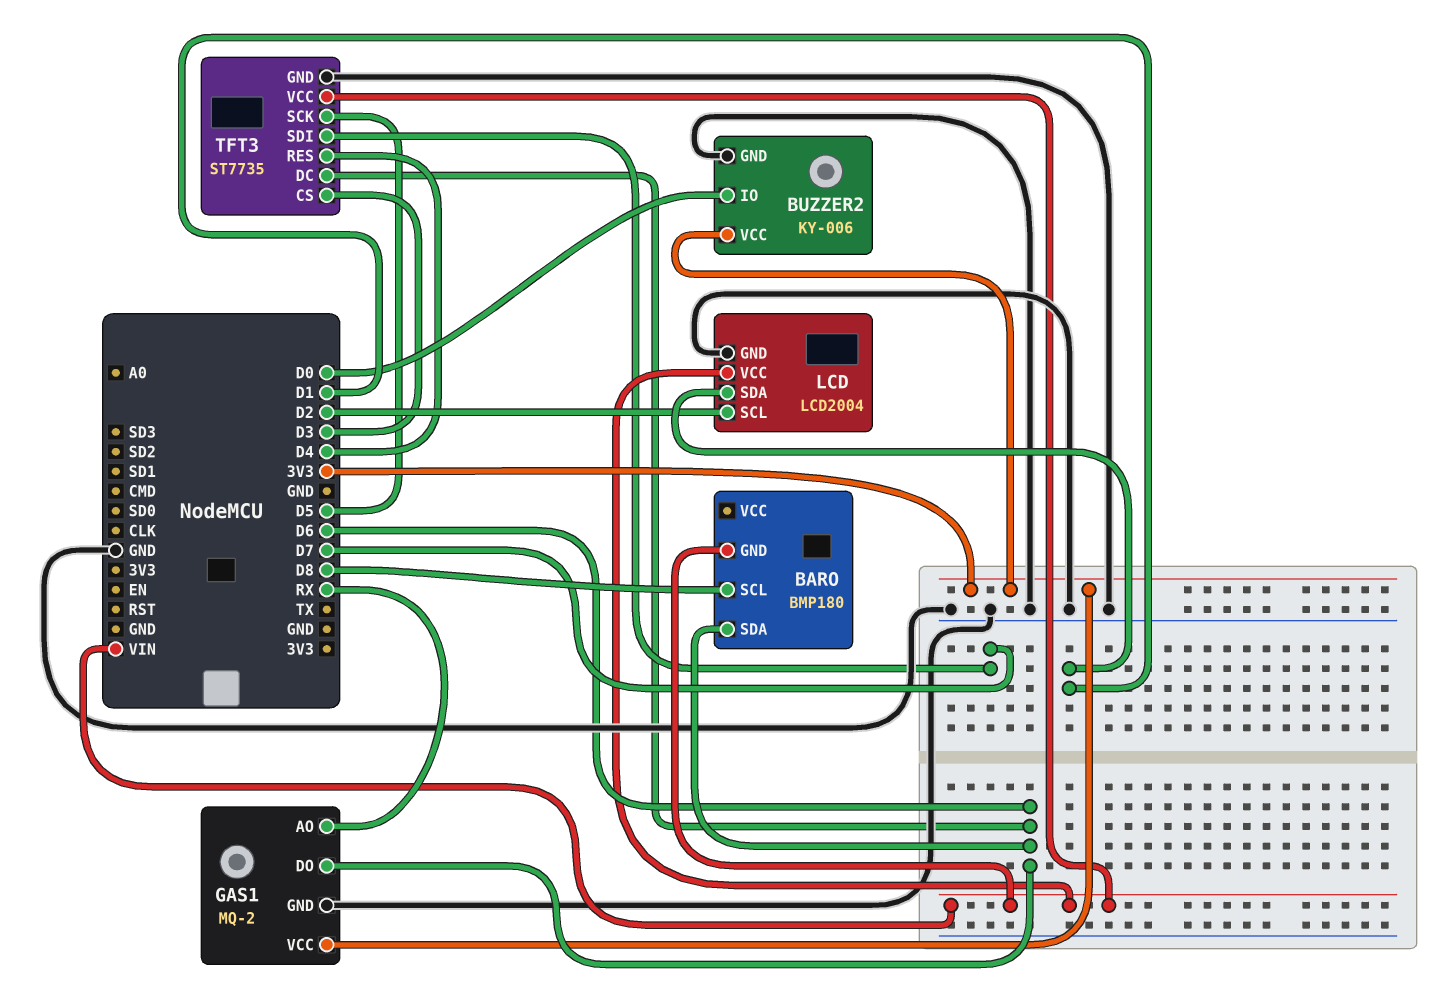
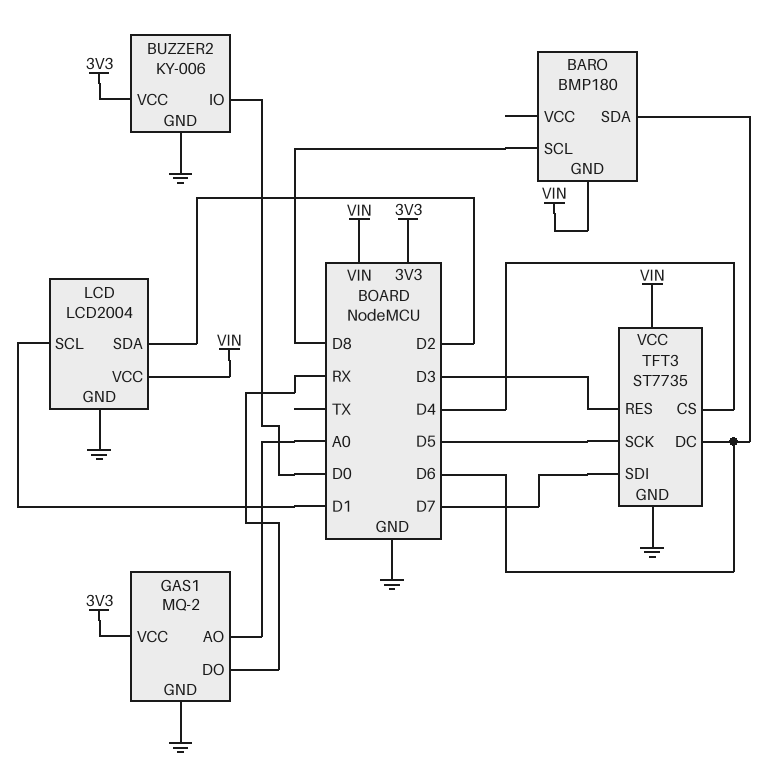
GAS1 pin AO: RX -> A0
GAS1 pin DO: D6 -> RX
LCD pin SCL: D2 -> D1
LCD pin SDA: D1 -> D2
TFT3 pin CS: D3 -> D4
TFT3 pin RES: D4 -> D3

